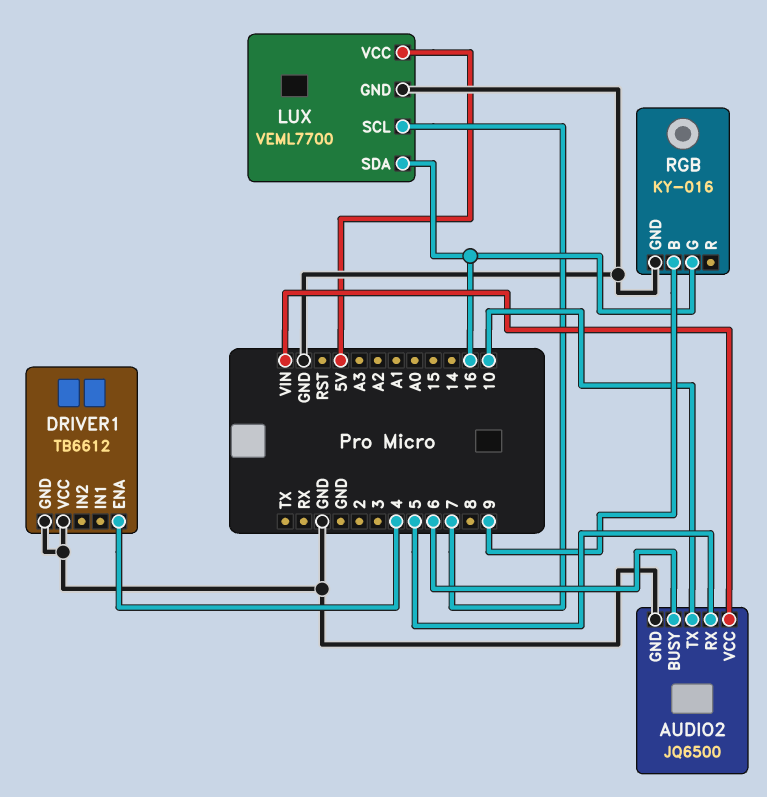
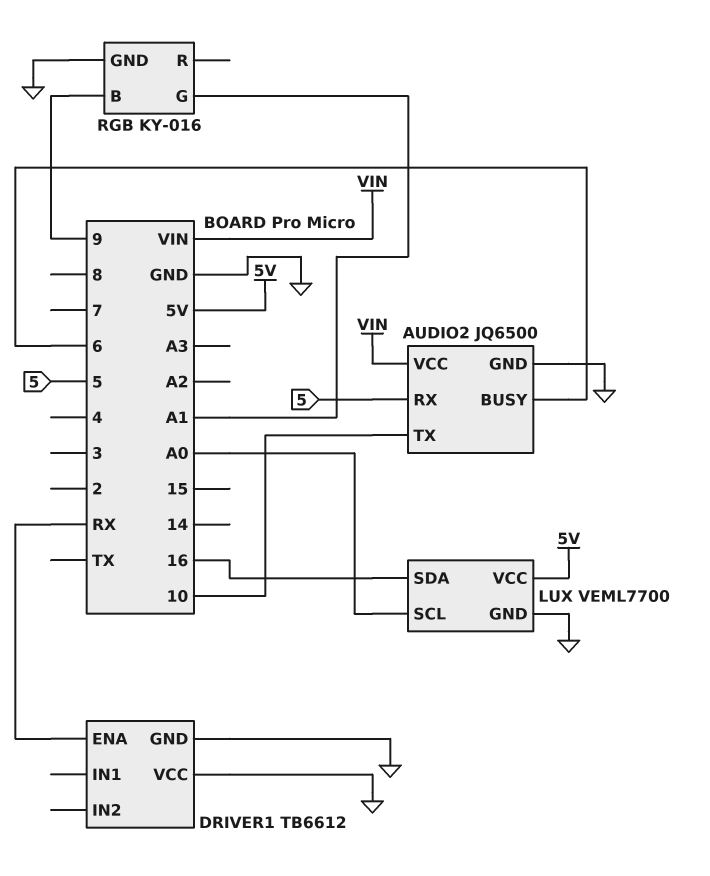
DRIVER1 pin ENA: 4 -> RX
LUX pin SCL: 7 -> A0
RGB pin G: 16 -> A1

